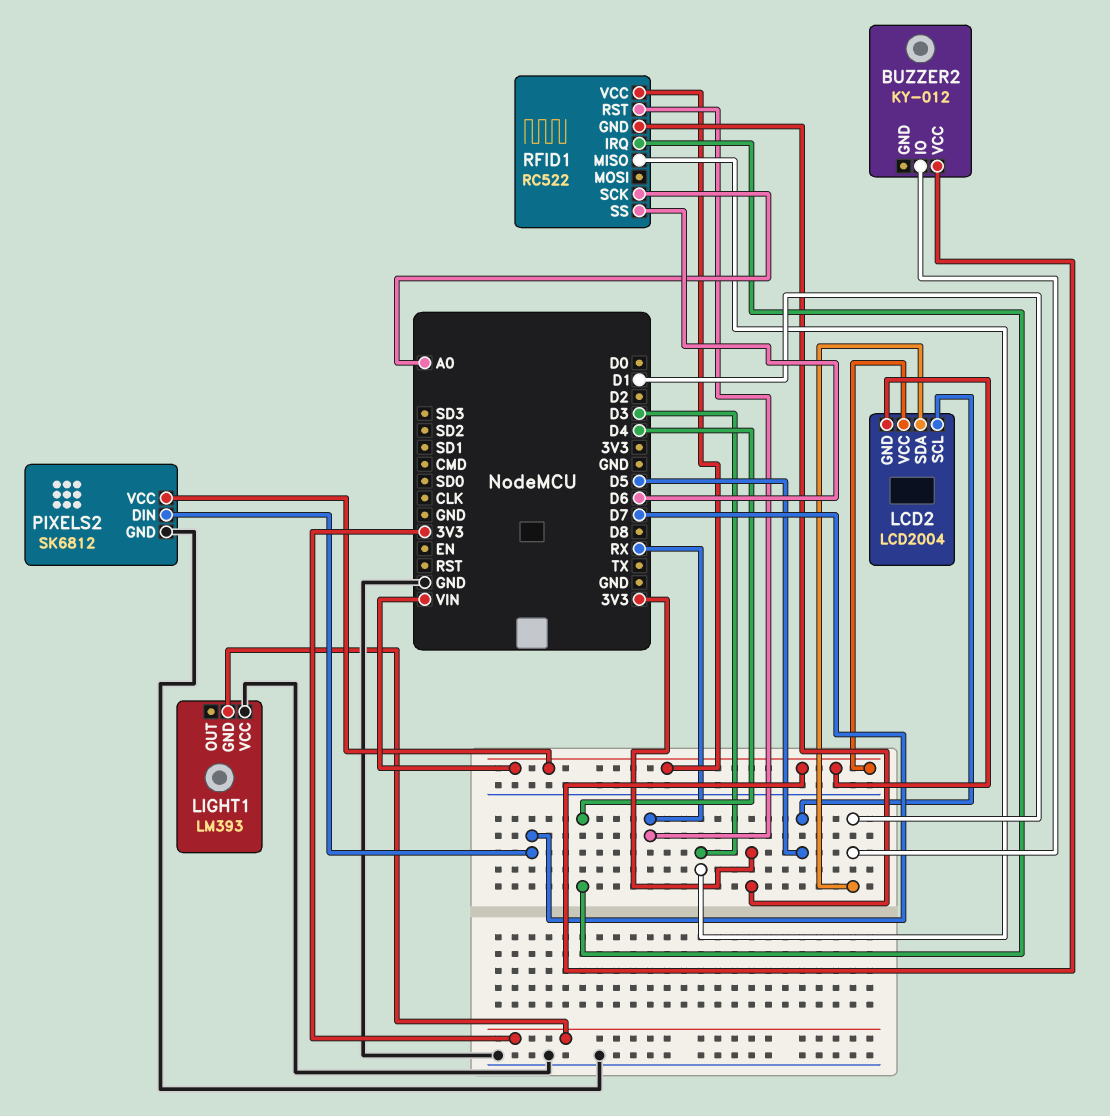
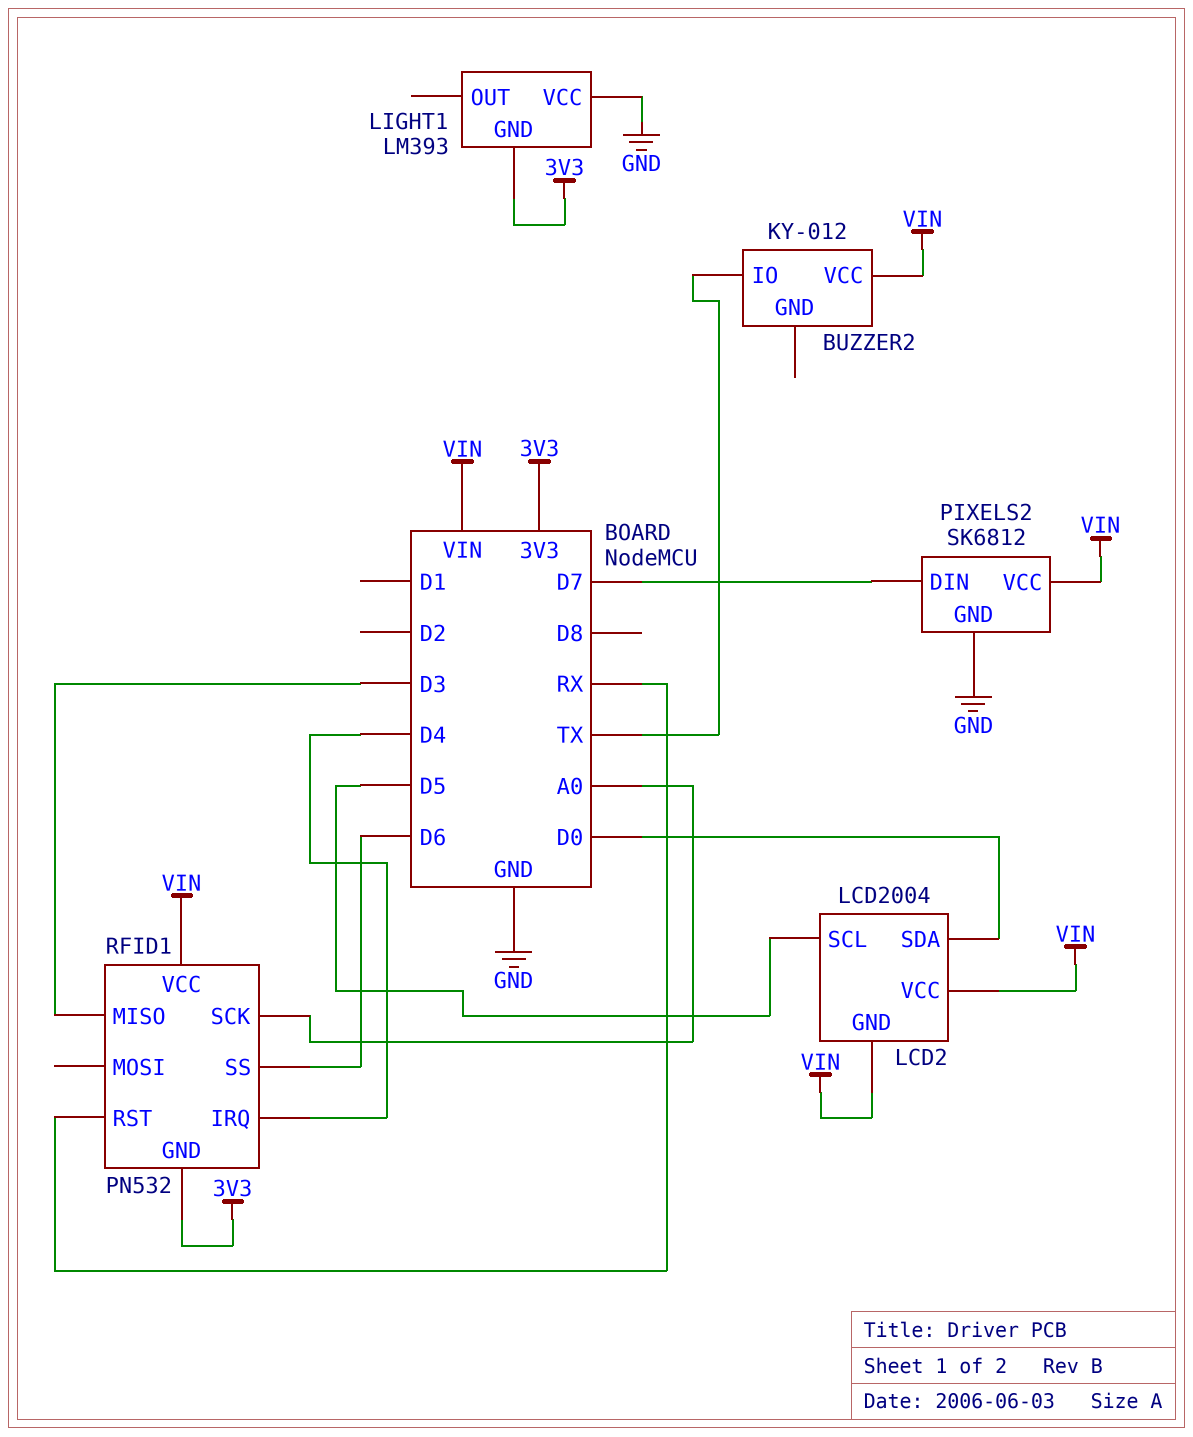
BUZZER2 pin IO: D1 -> TX
LCD2 pin SDA: D1 -> D0
RFID1: RC522 -> PN532

